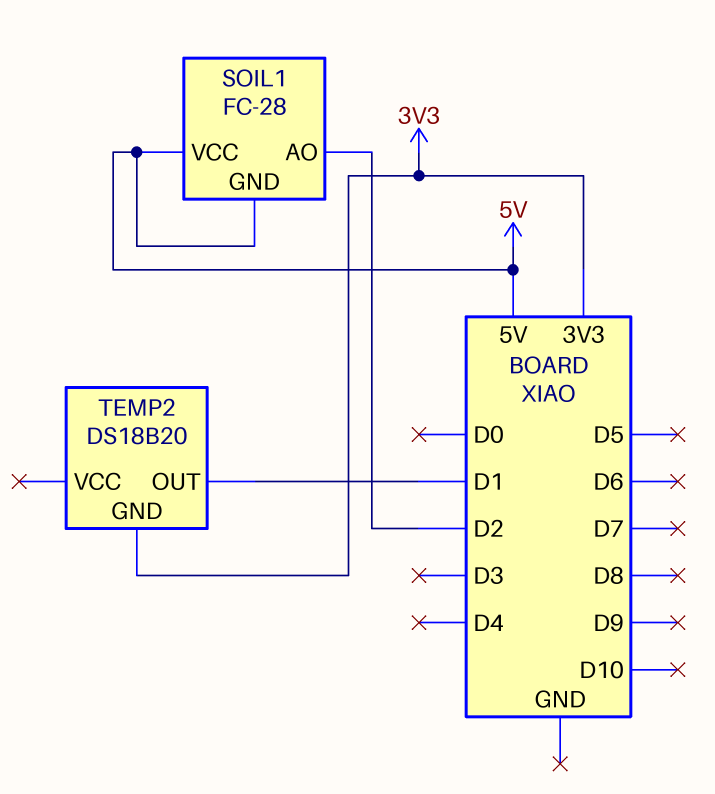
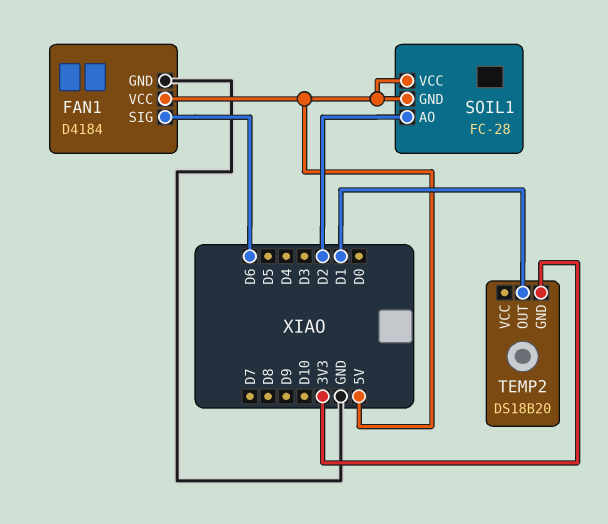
FAN1: none -> D4184
FAN1 pin GND: none -> GND
FAN1 pin SIG: none -> D6
FAN1 pin VCC: none -> 5V

